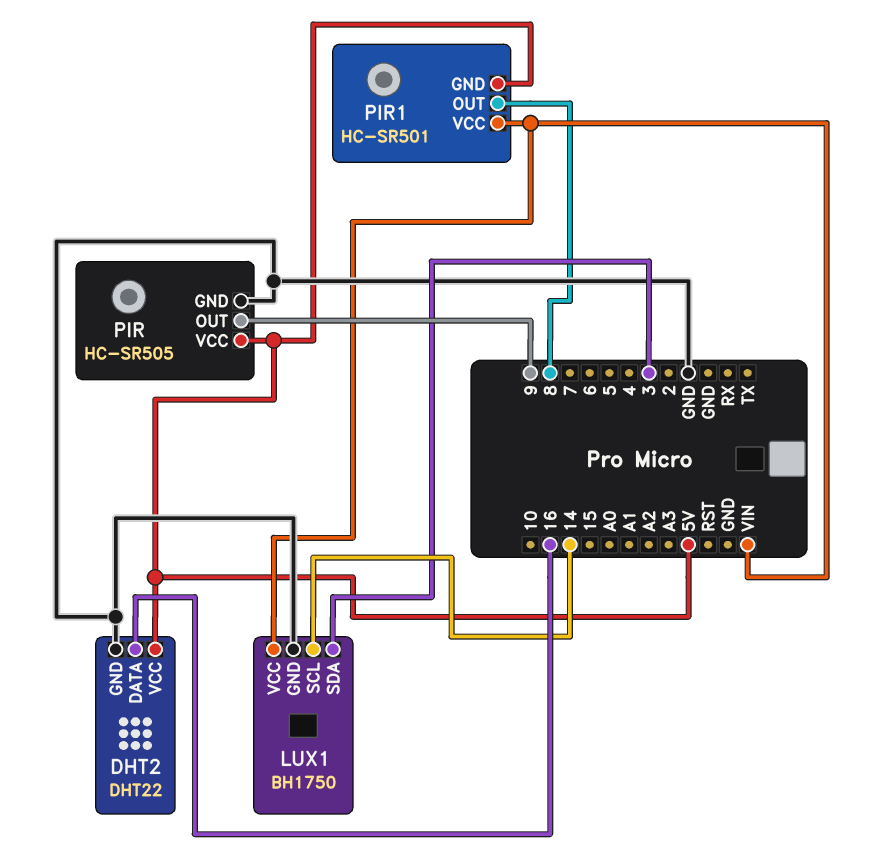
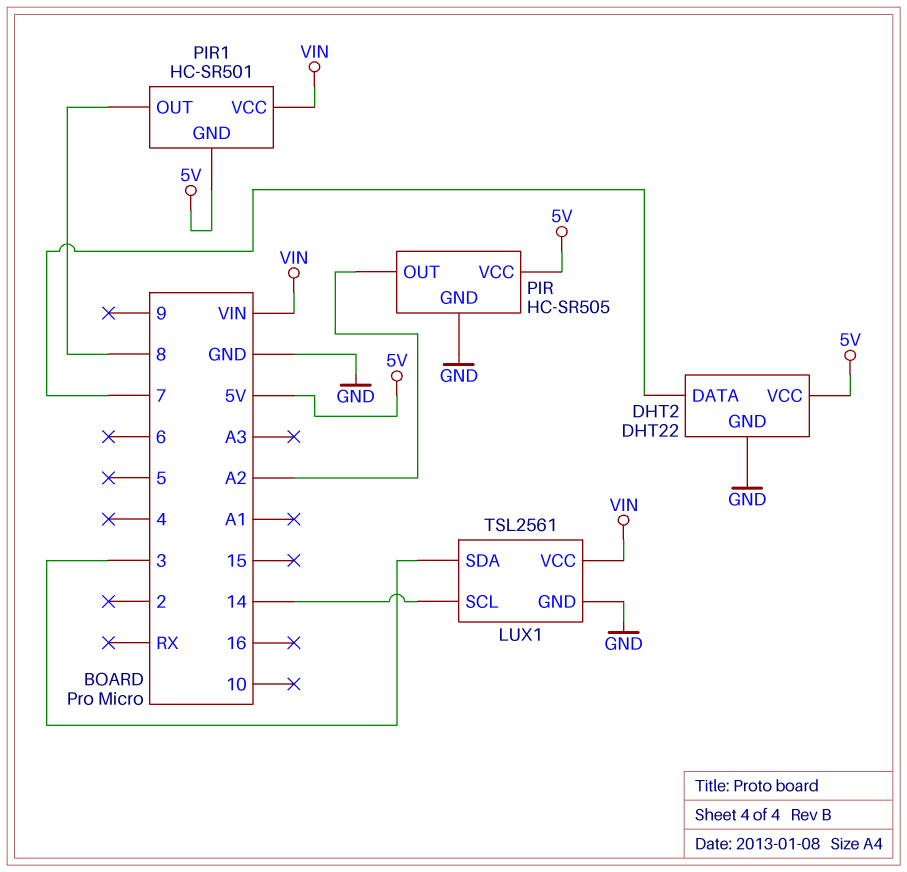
DHT2 pin DATA: 16 -> 7
LUX1: BH1750 -> TSL2561
PIR pin OUT: 9 -> A2

